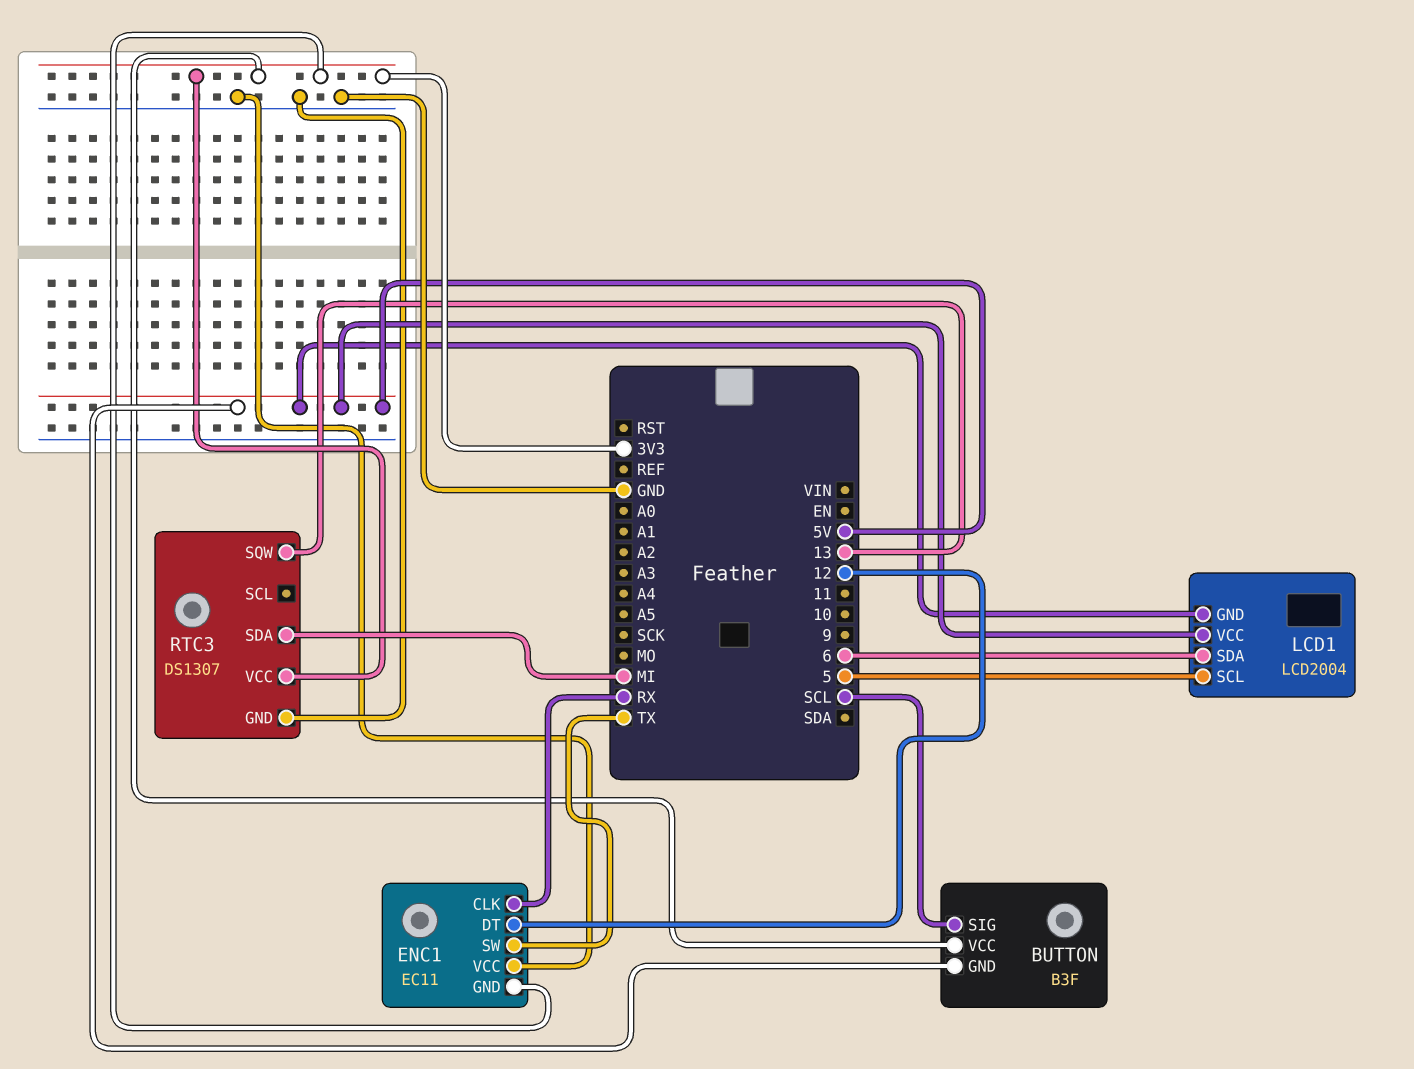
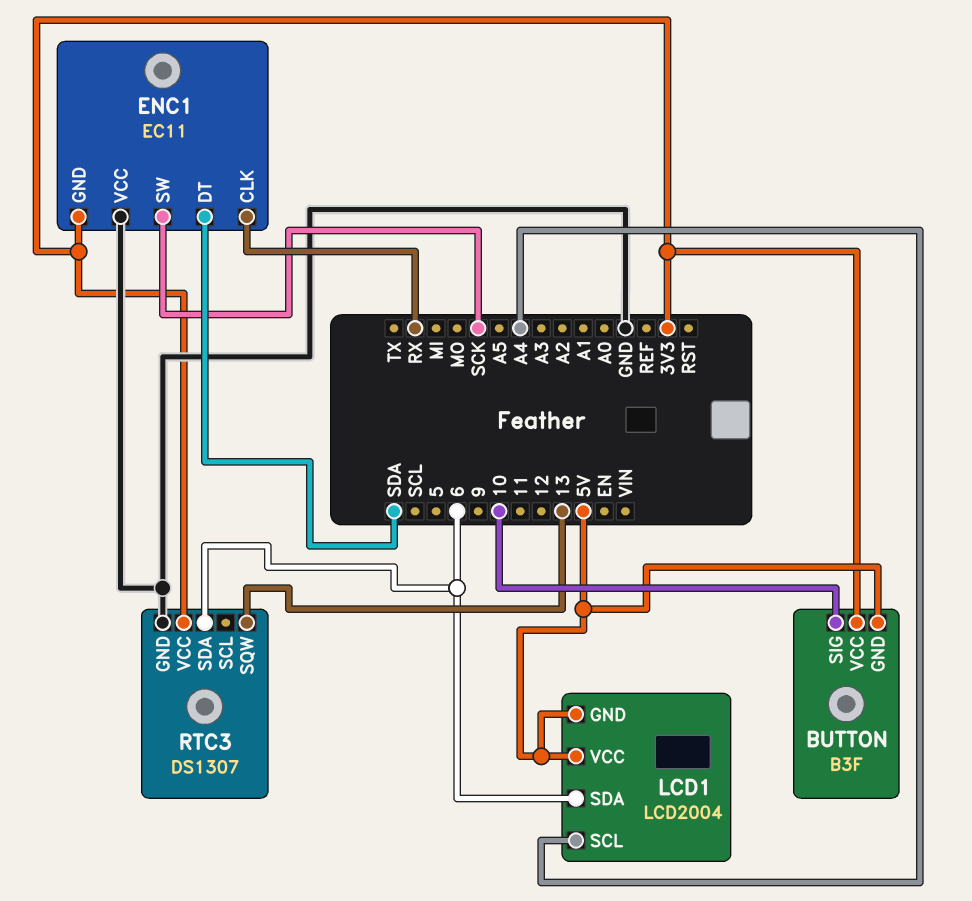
BUTTON pin SIG: SCL -> 10
ENC1 pin DT: 12 -> SDA
ENC1 pin SW: TX -> SCK
LCD1 pin SCL: 5 -> A4
RTC3 pin SDA: MI -> 6

